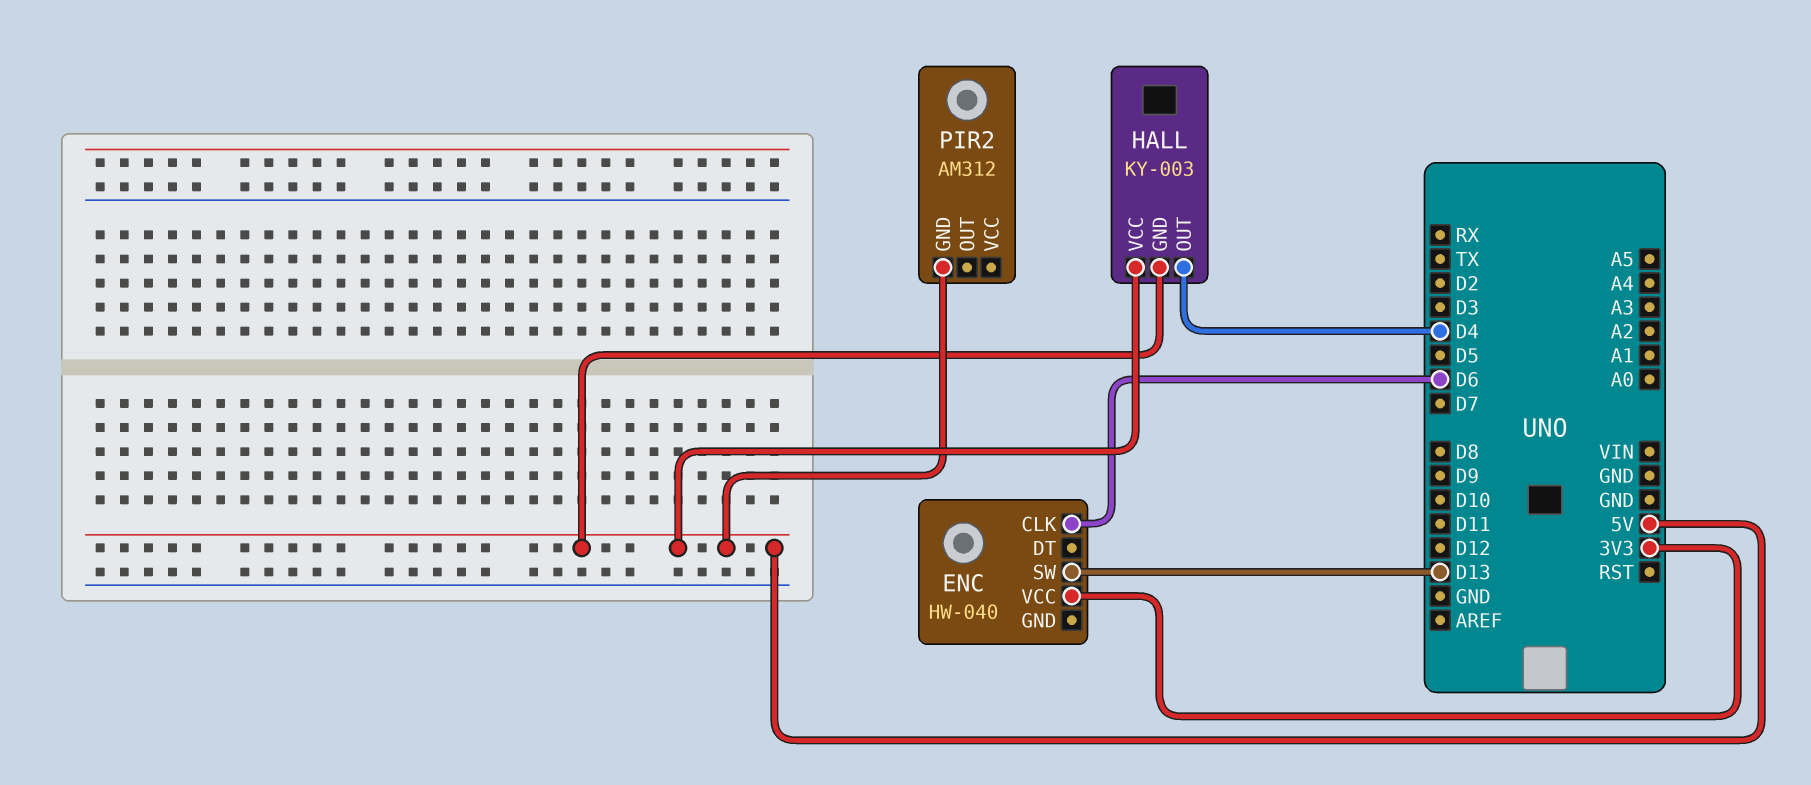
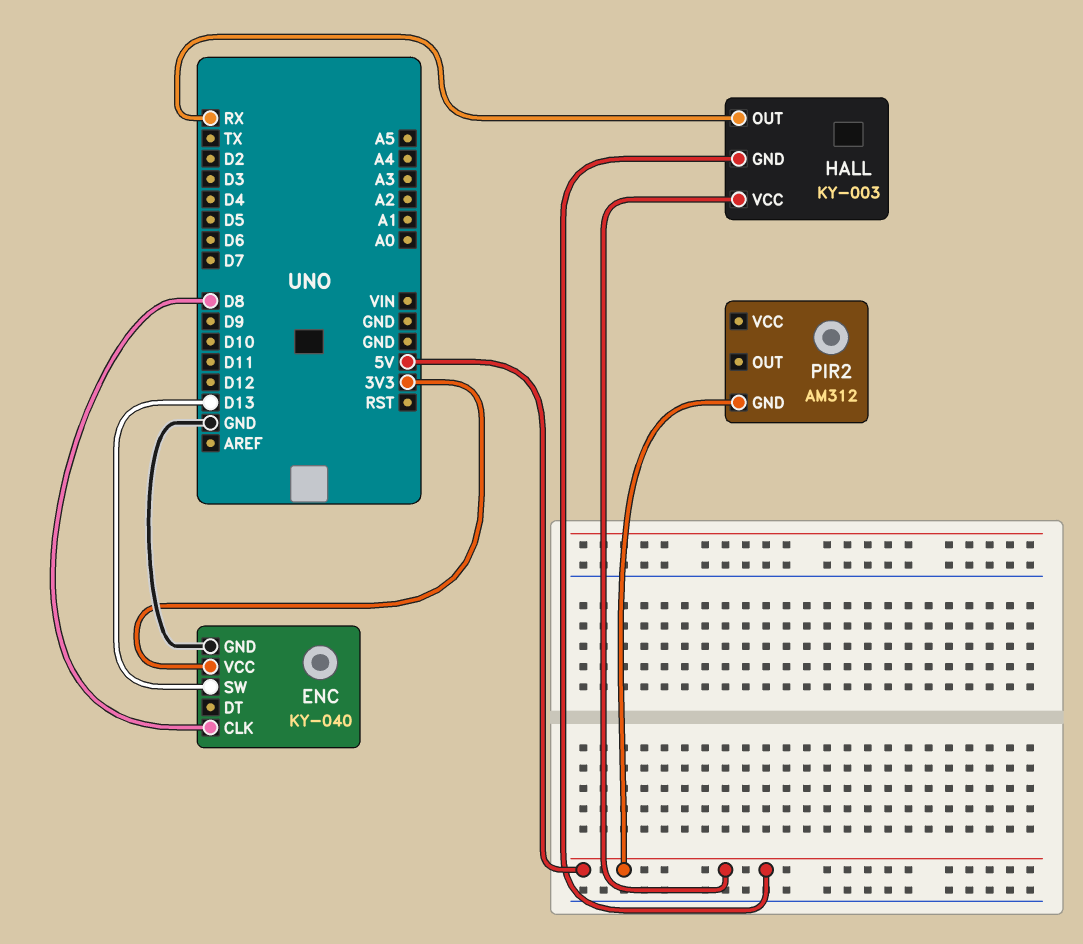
ENC: HW-040 -> KY-040
ENC pin CLK: D6 -> D8
ENC pin GND: none -> GND
HALL pin OUT: D4 -> RX

